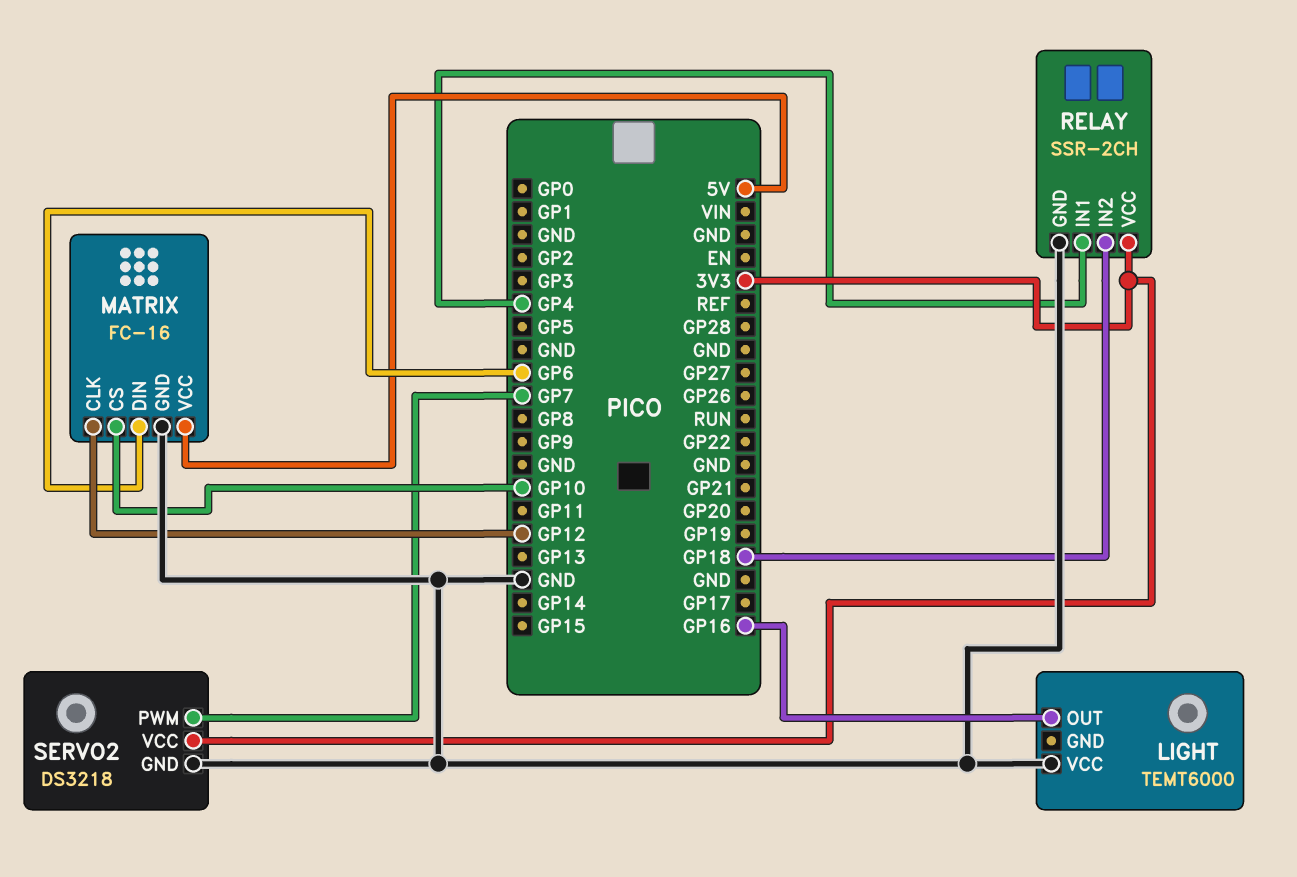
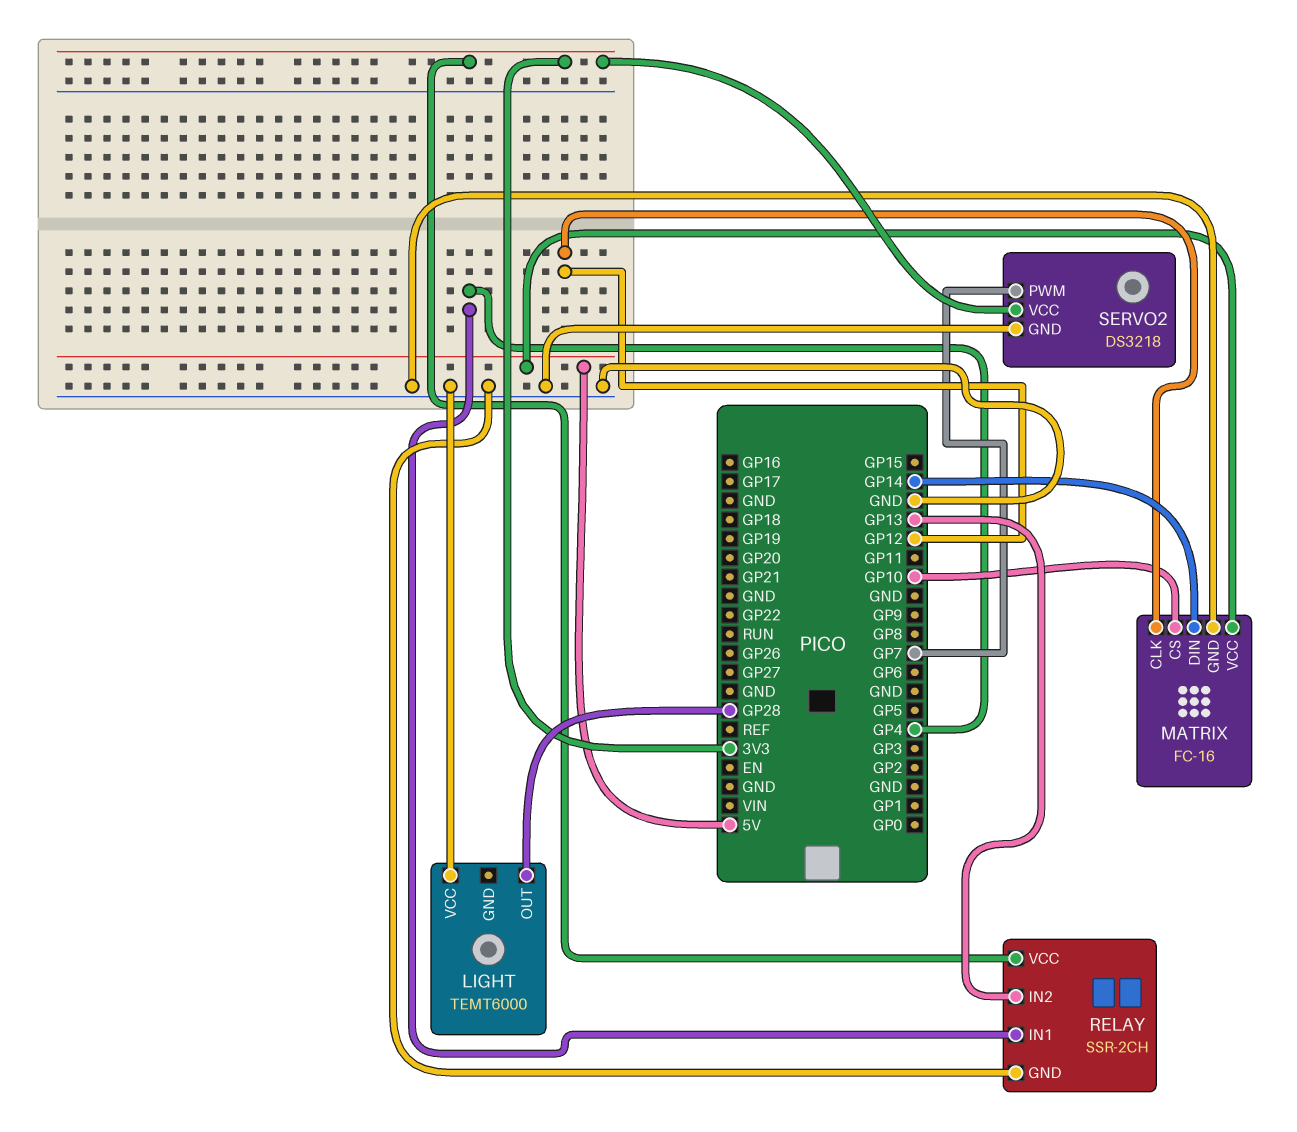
LIGHT pin OUT: GP16 -> GP28
MATRIX pin DIN: GP6 -> GP14
RELAY pin IN2: GP18 -> GP13

